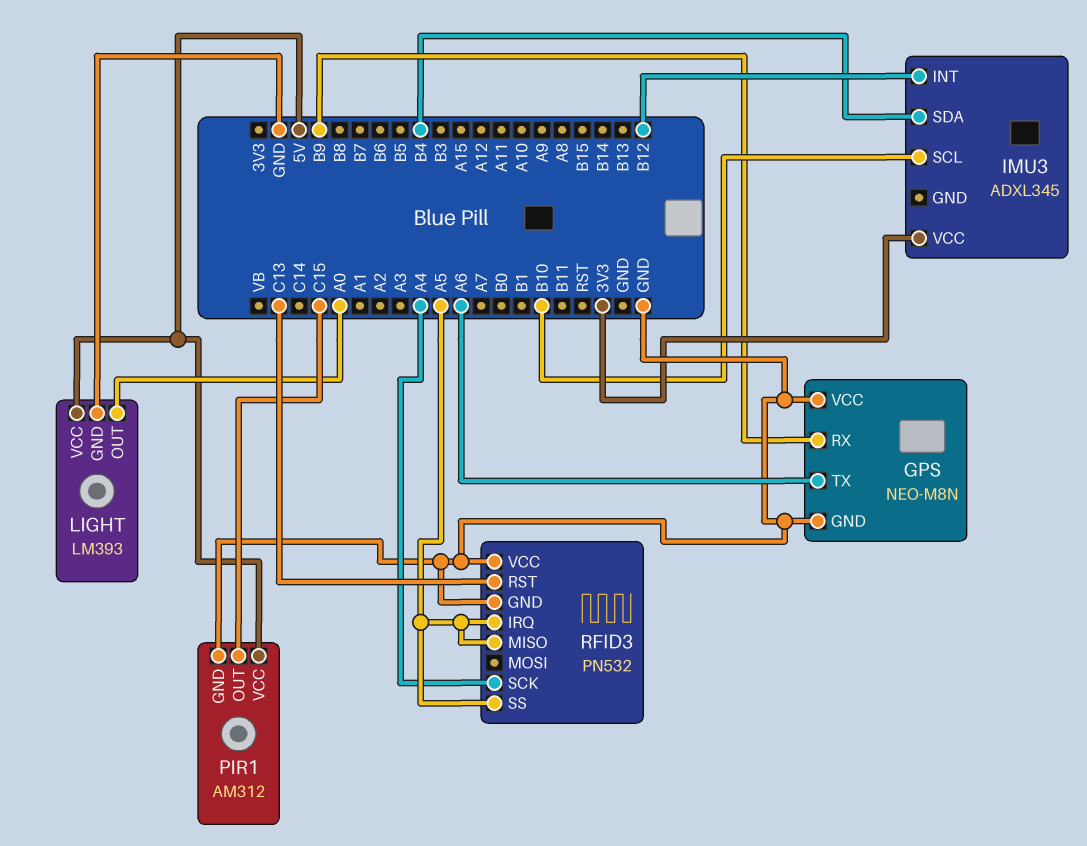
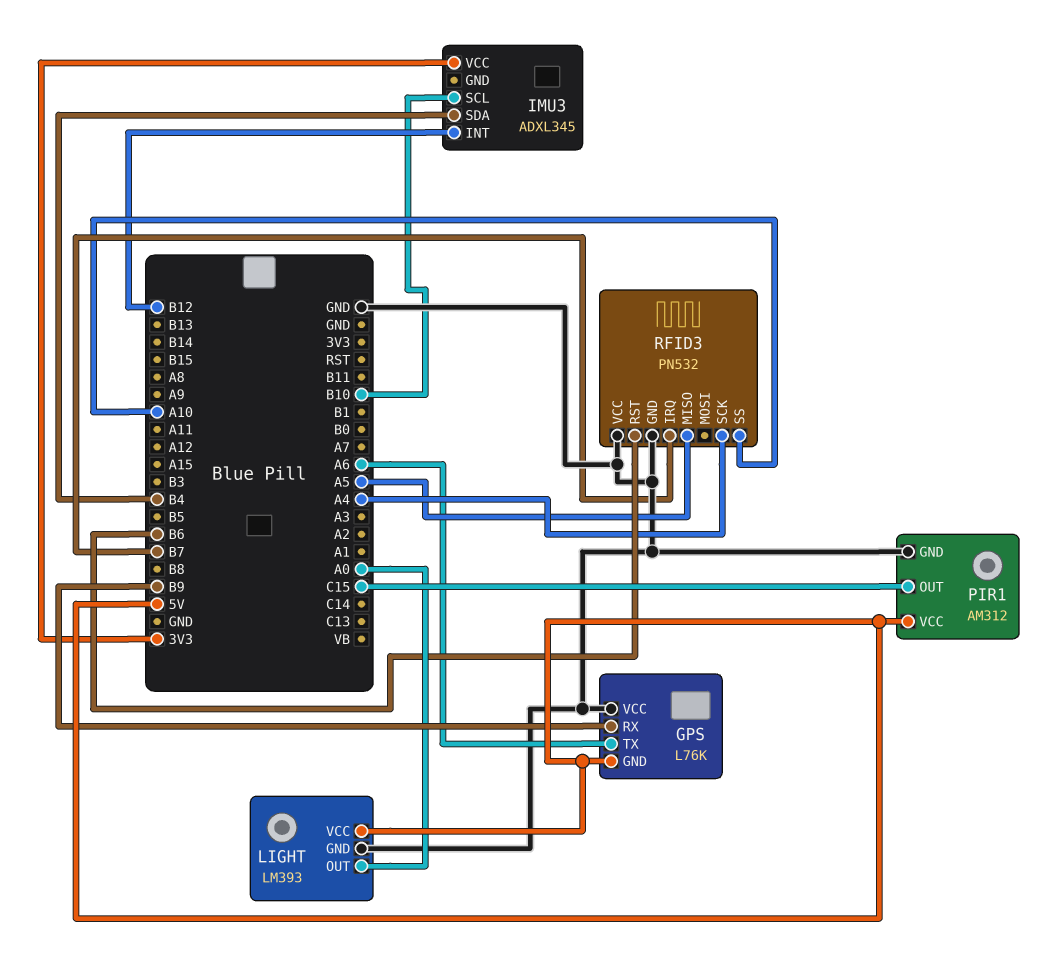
GPS: NEO-M8N -> L76K
GPS pin GND: GND -> 5V
RFID3 pin IRQ: A5 -> B7
RFID3 pin RST: C13 -> B6
RFID3 pin SS: A5 -> A10

